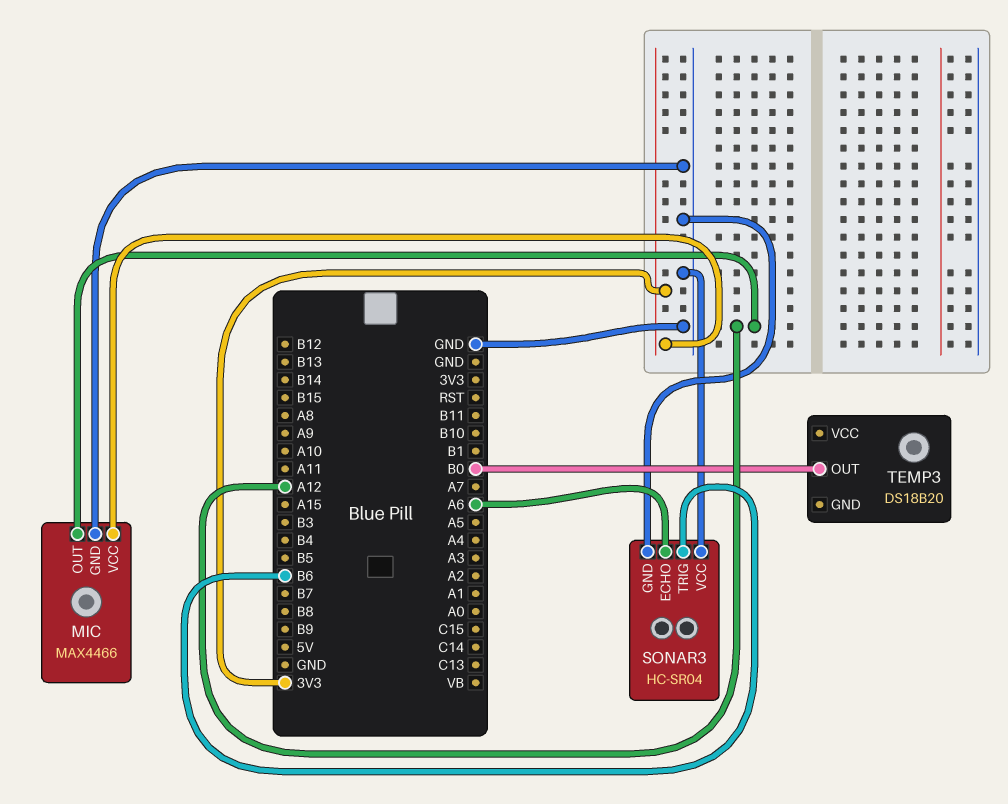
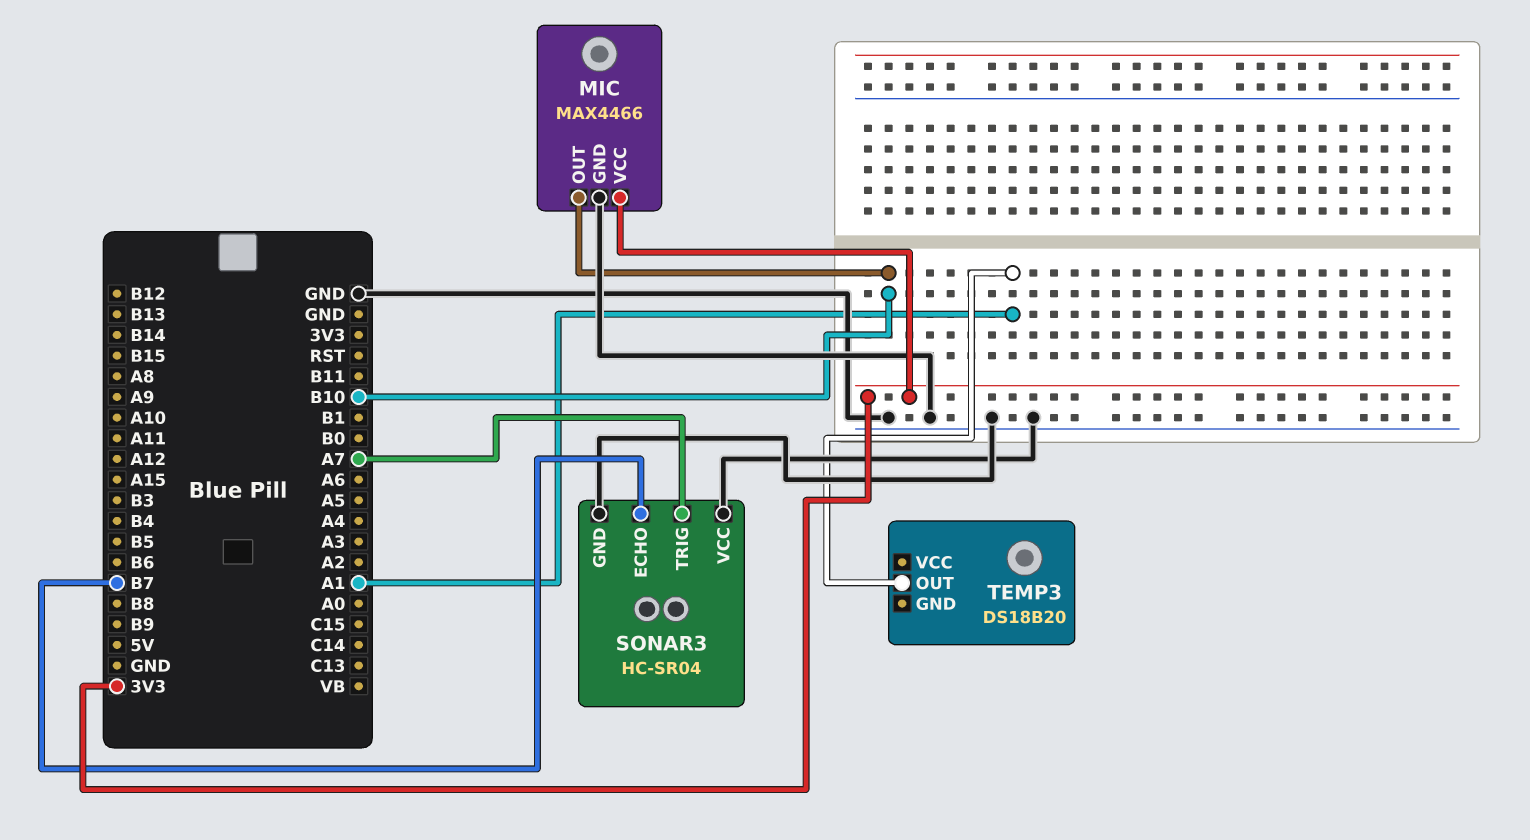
MIC pin OUT: A12 -> B10
SONAR3 pin ECHO: A6 -> B7
SONAR3 pin TRIG: B6 -> A7
TEMP3 pin OUT: B0 -> A1

